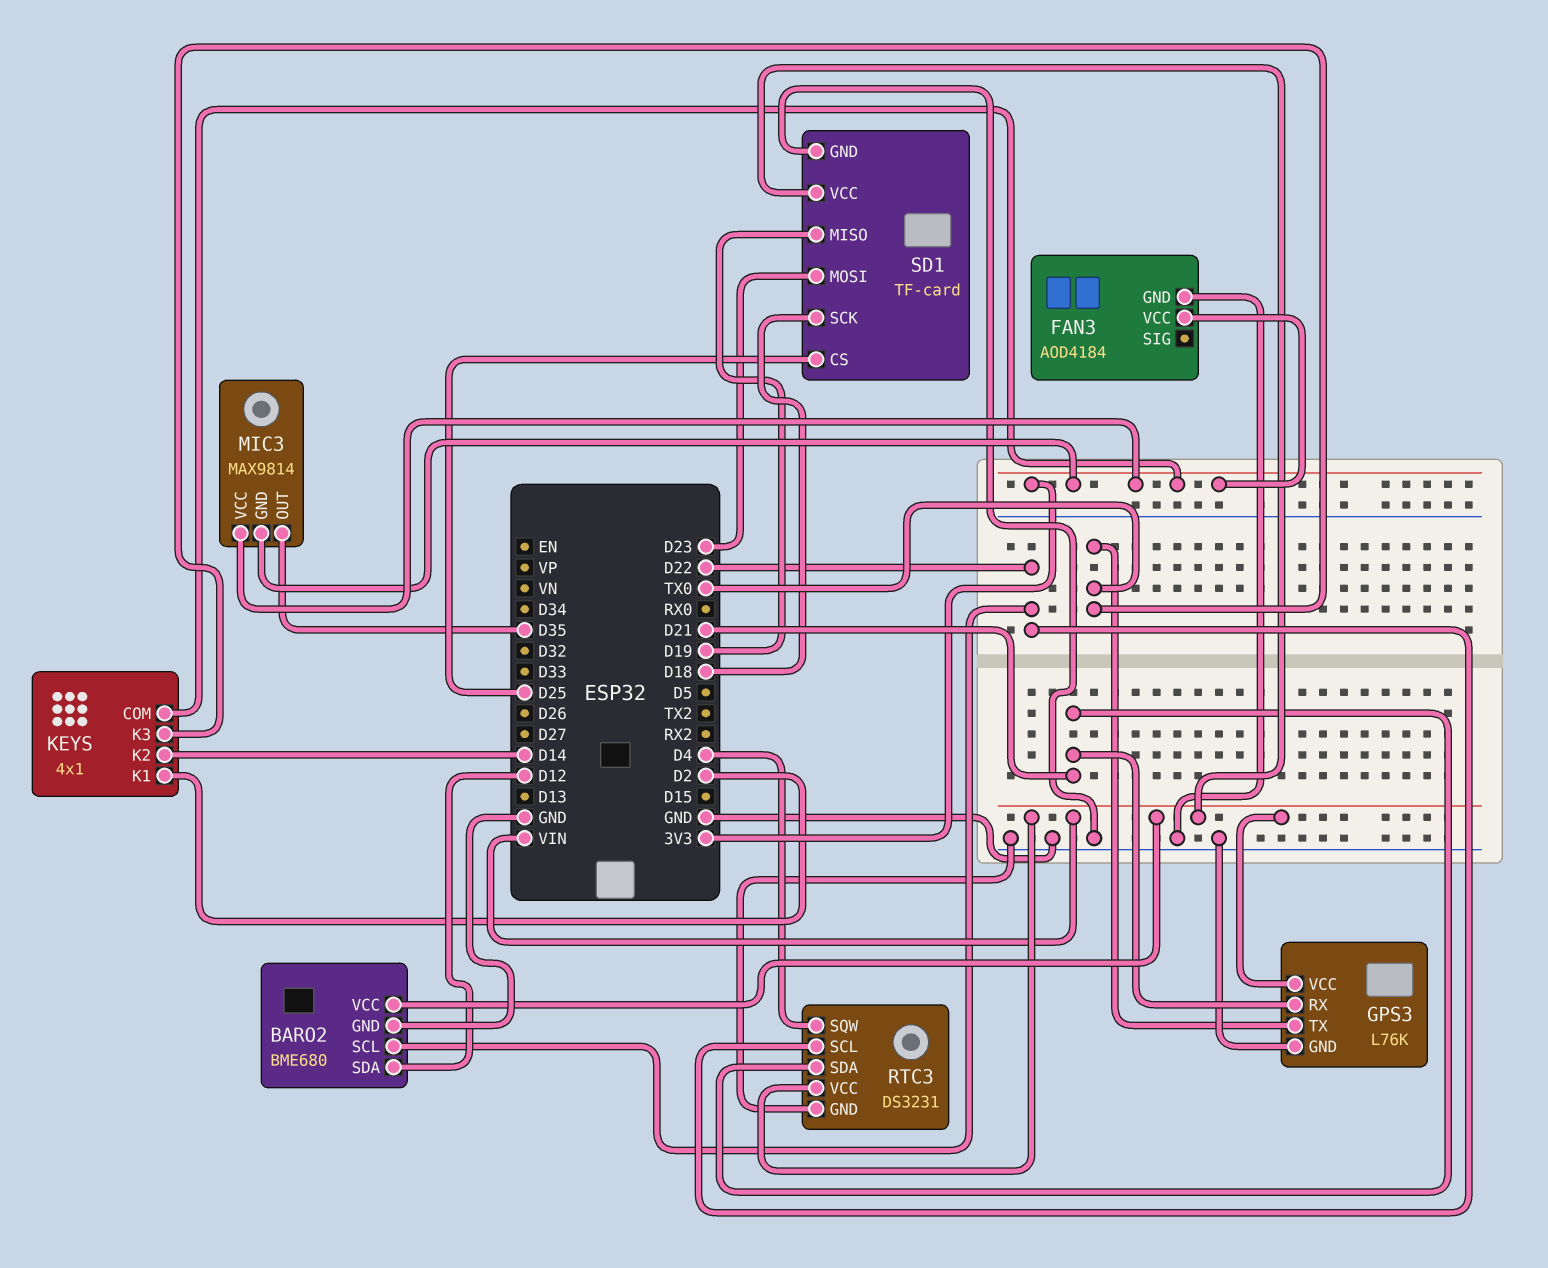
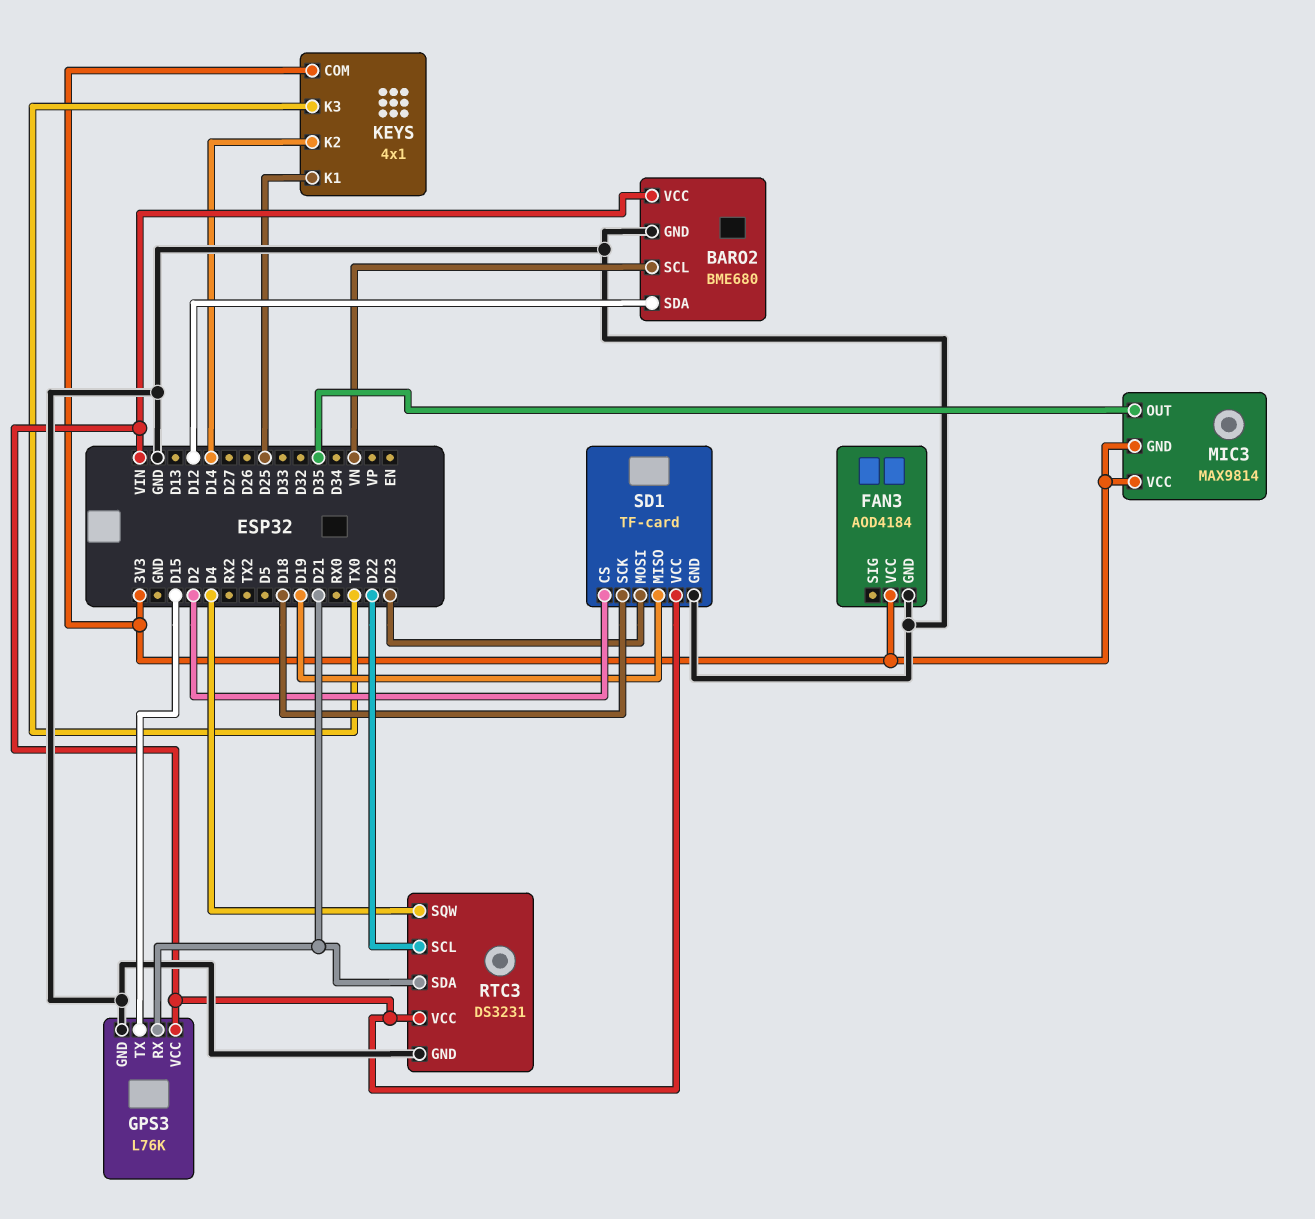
BARO2 pin SCL: D22 -> VN
GPS3 pin TX: TX0 -> D15
KEYS pin K1: D2 -> D25
SD1 pin CS: D25 -> D2

